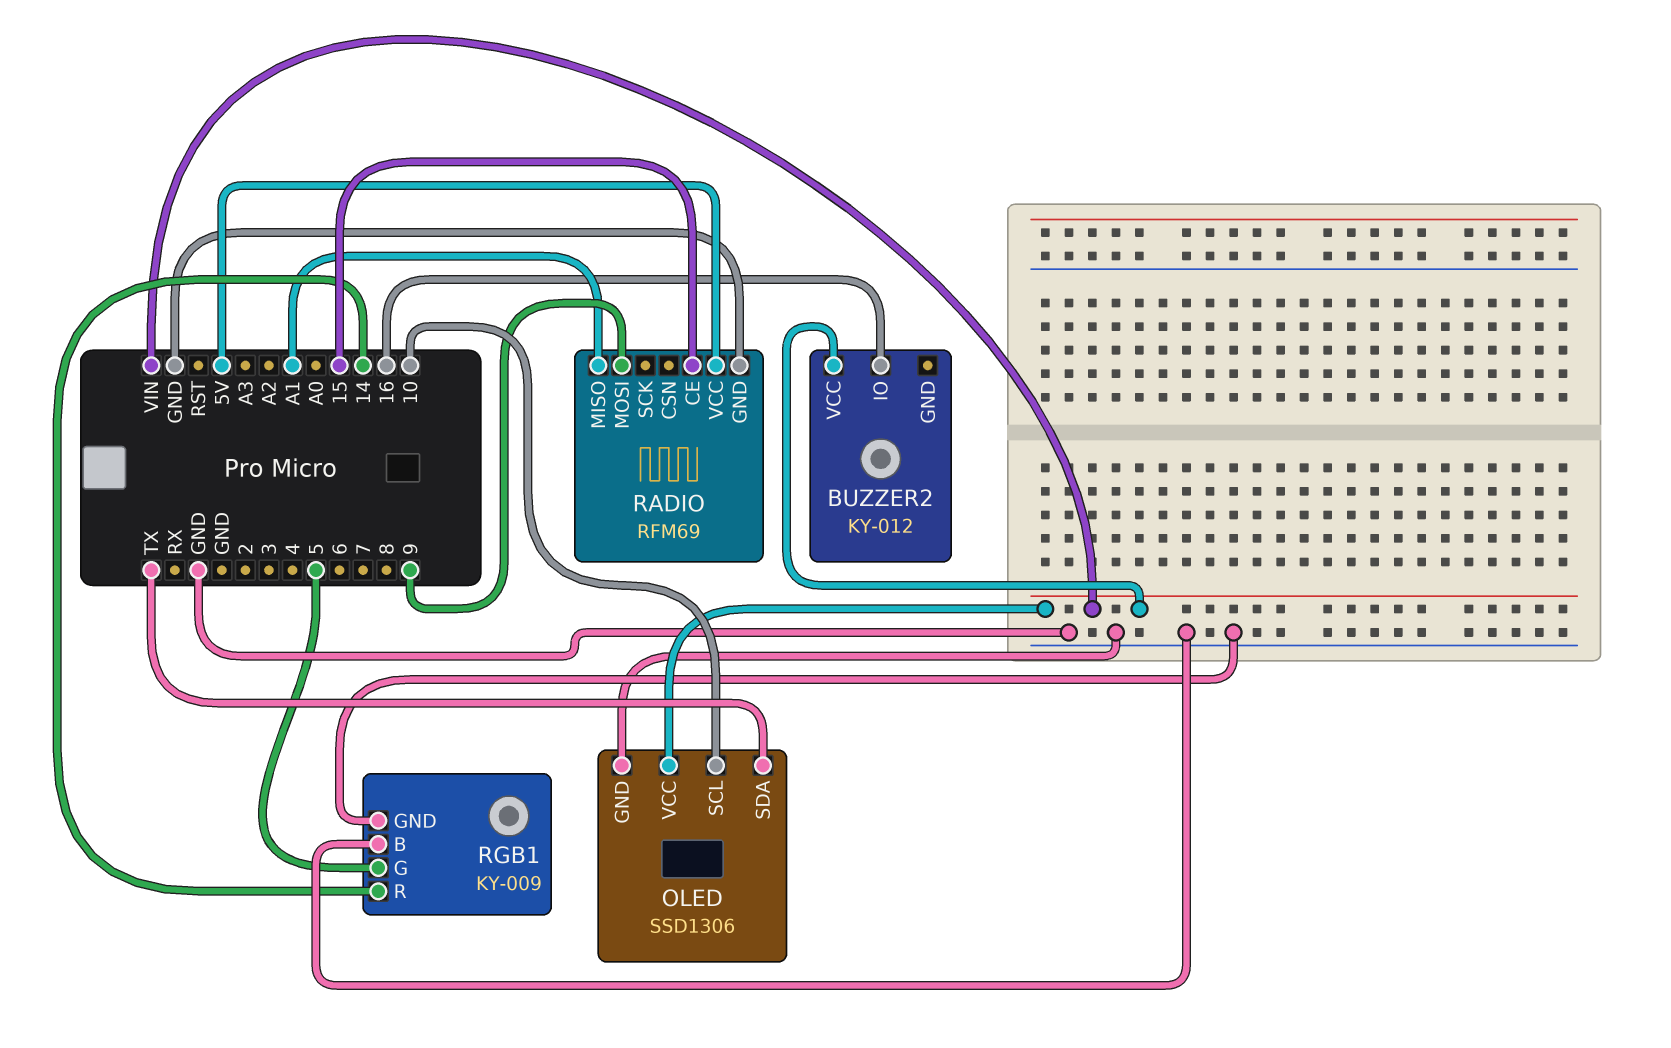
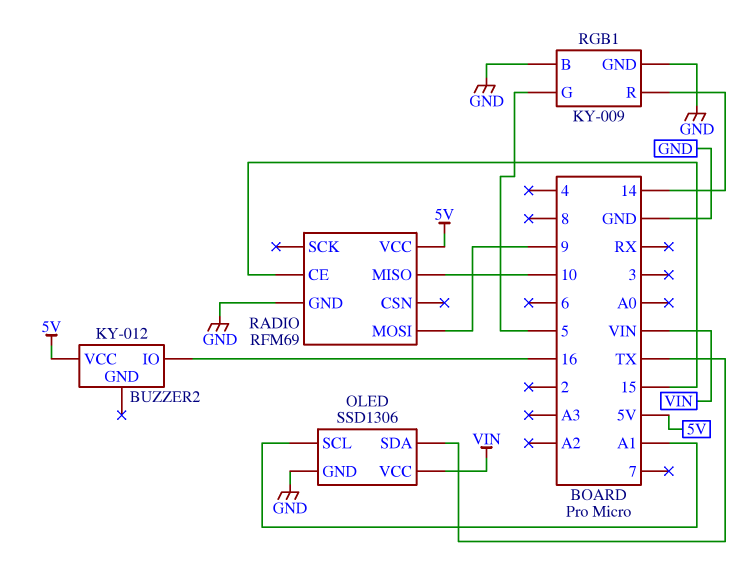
BUZZER2 pin VCC: VIN -> 5V
OLED pin SCL: 10 -> A1
RADIO pin MISO: A1 -> 10

